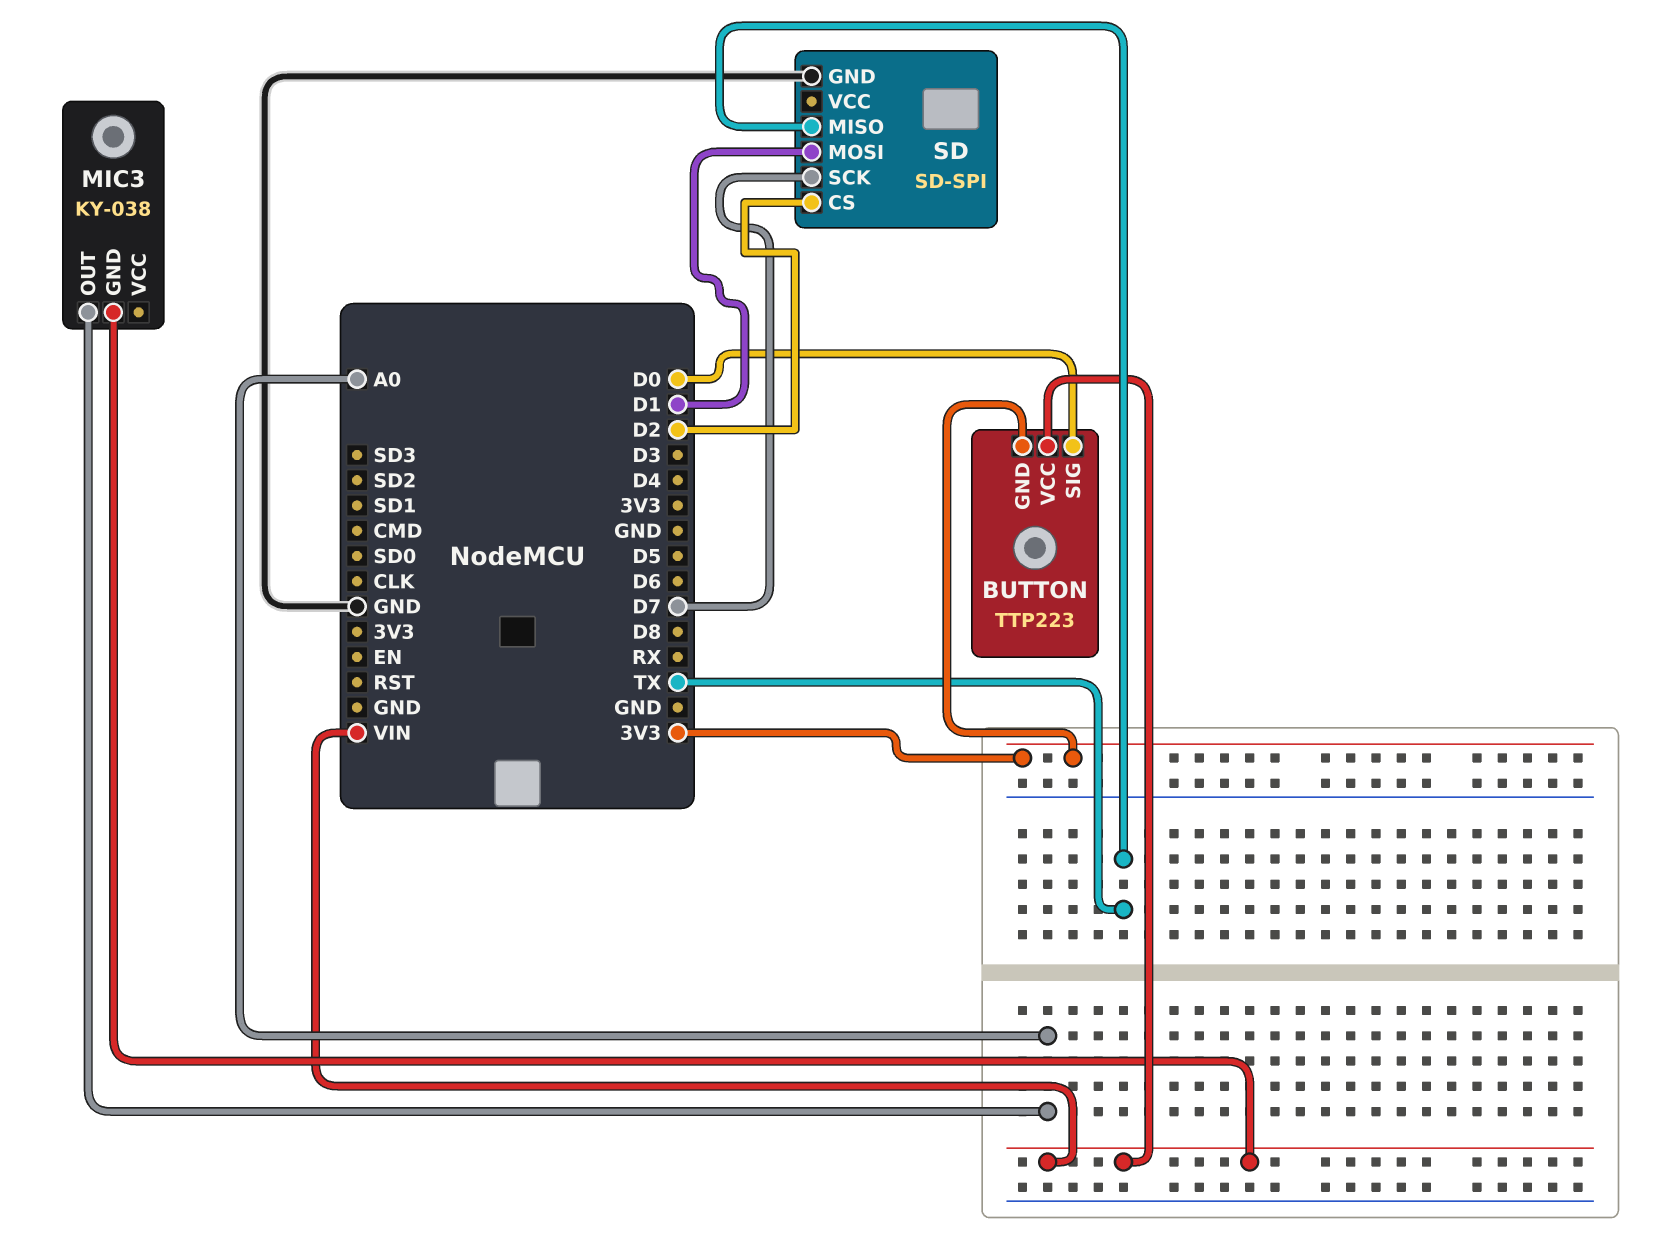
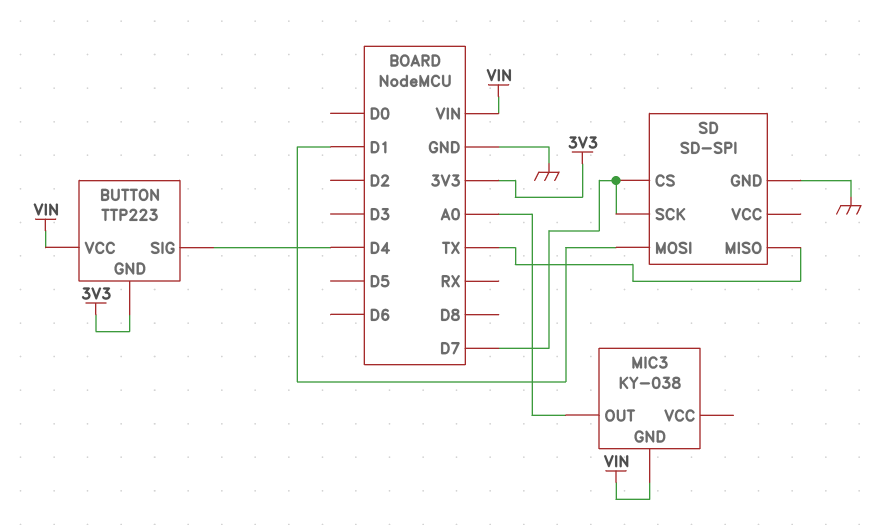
BUTTON pin SIG: D0 -> D4
SD pin CS: D2 -> D7

